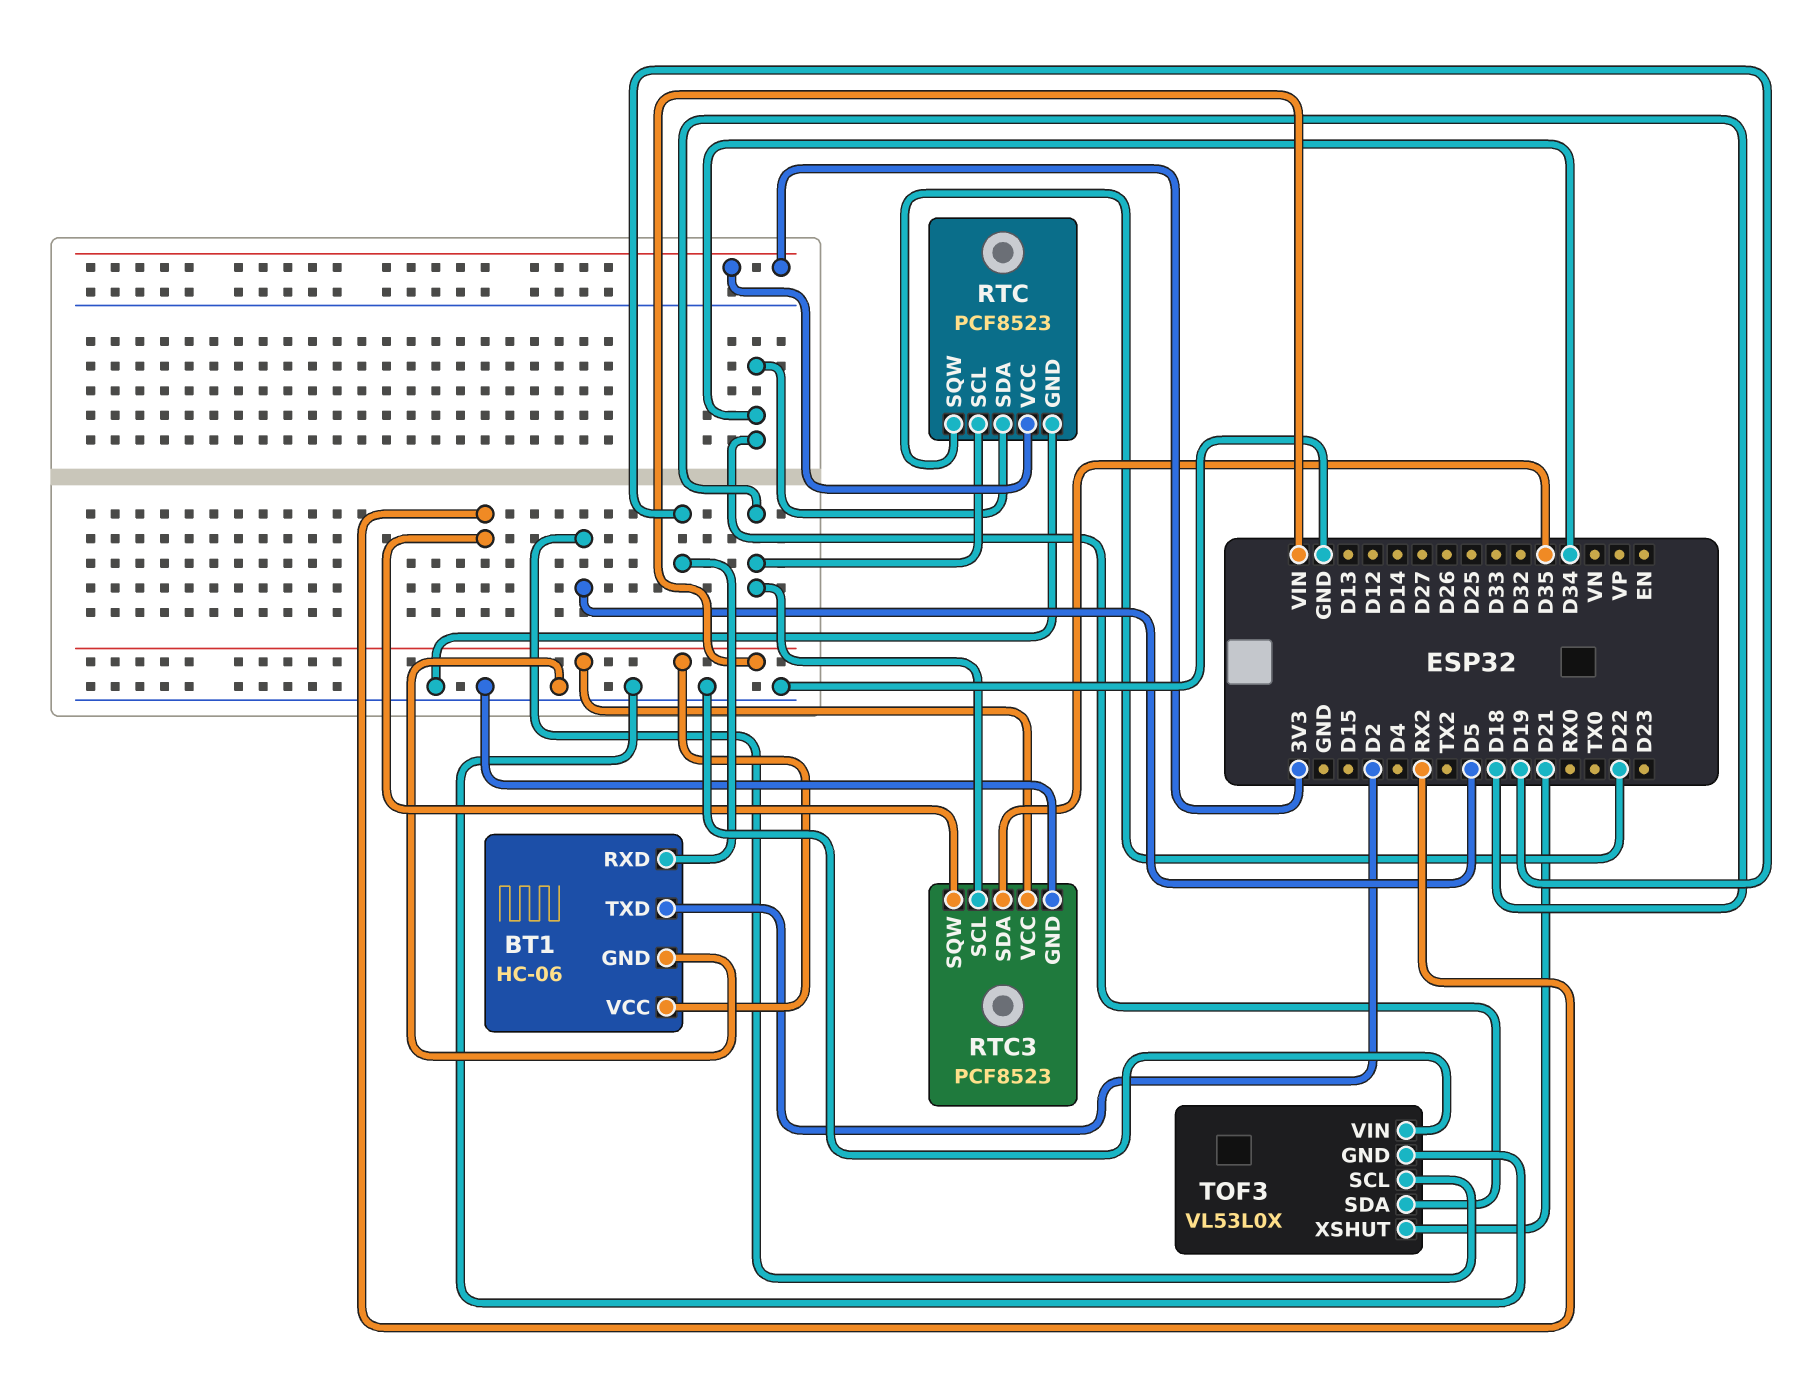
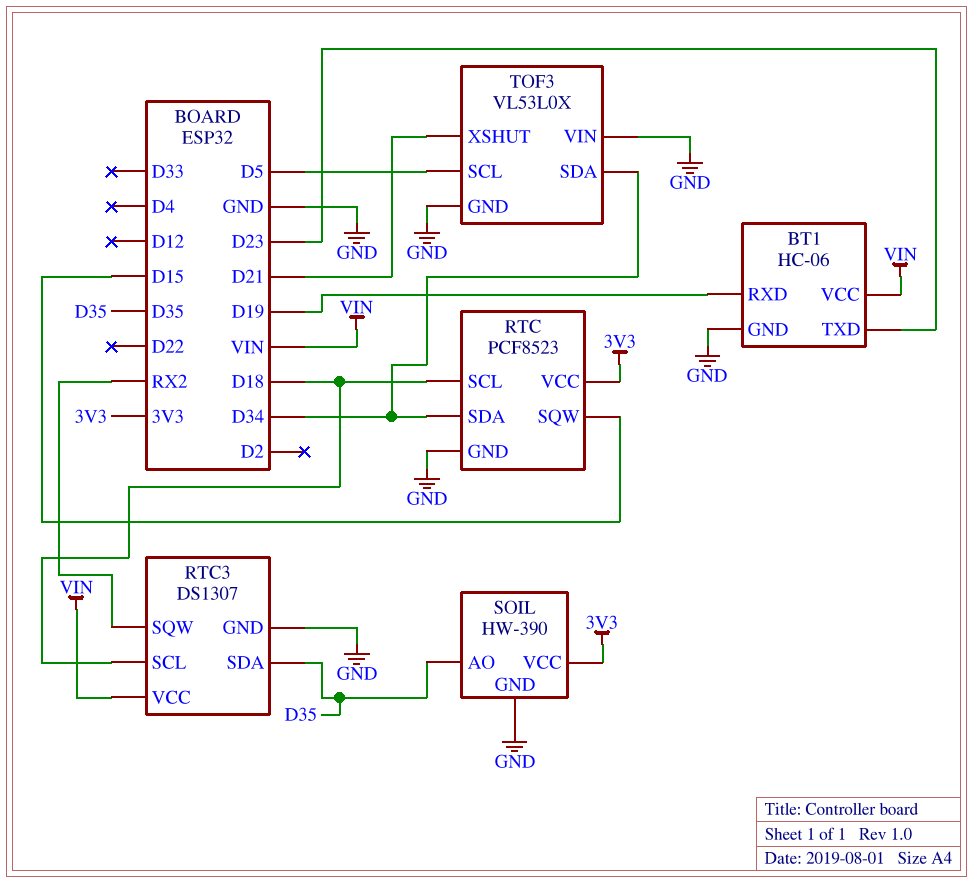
BT1 pin TXD: D2 -> D23
RTC pin SQW: D22 -> D15
RTC3: PCF8523 -> DS1307
SOIL: none -> HW-390
SOIL pin AO: none -> D35
SOIL pin GND: none -> GND
SOIL pin VCC: none -> 3V3

